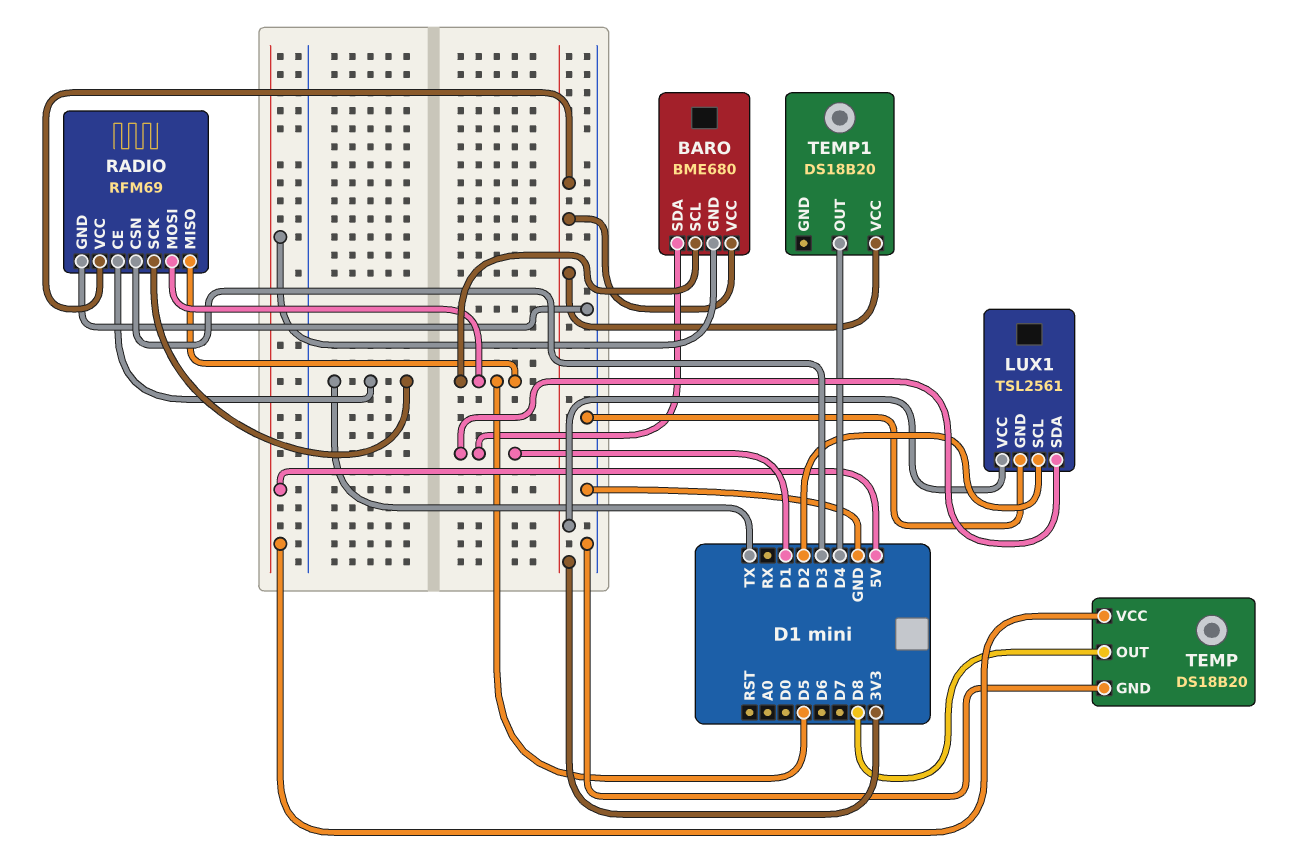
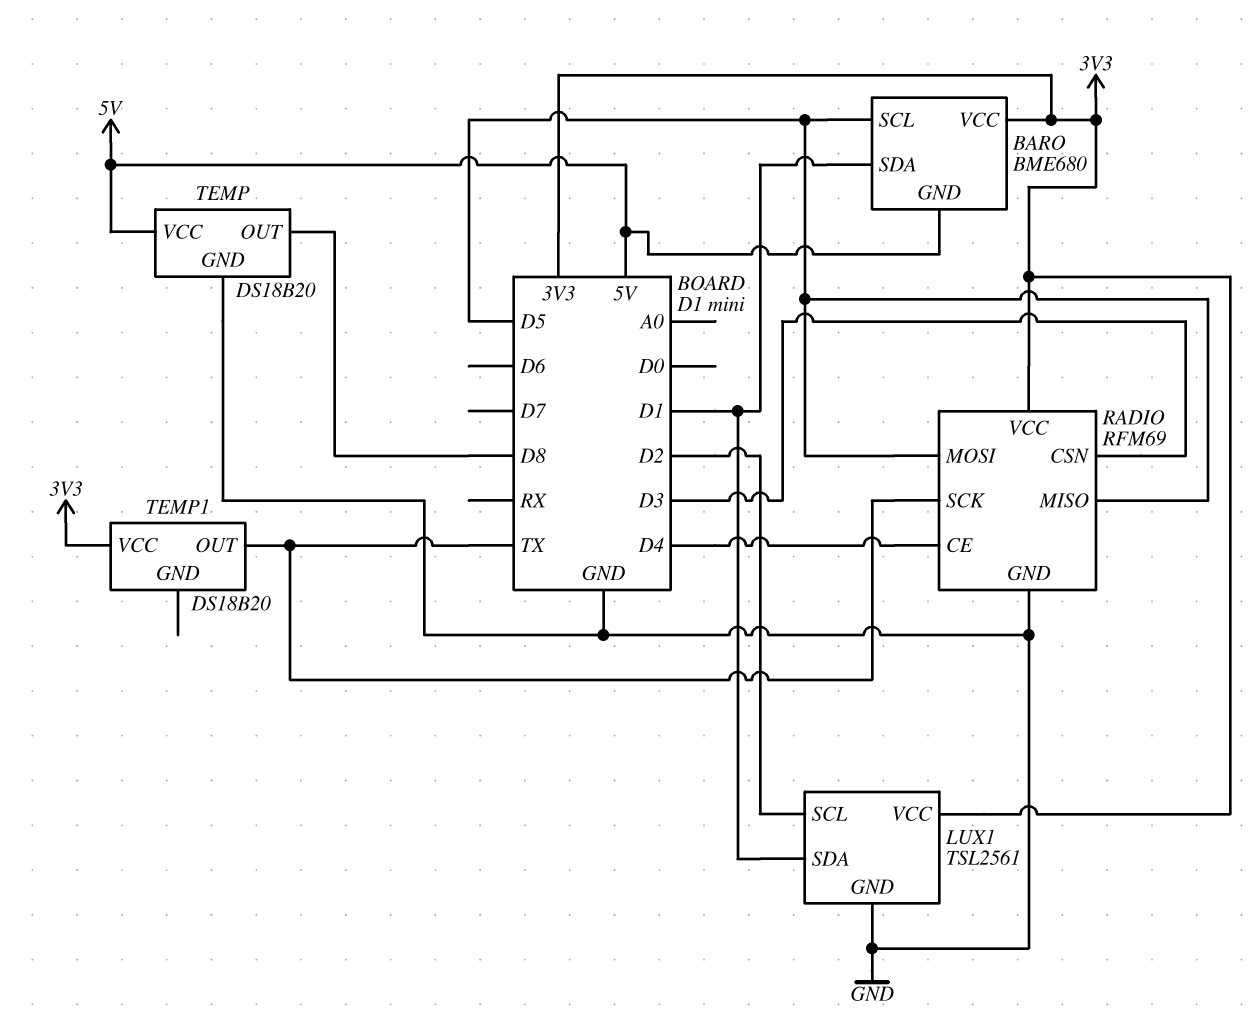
RADIO pin CE: TX -> D4
TEMP1 pin OUT: D4 -> TX

